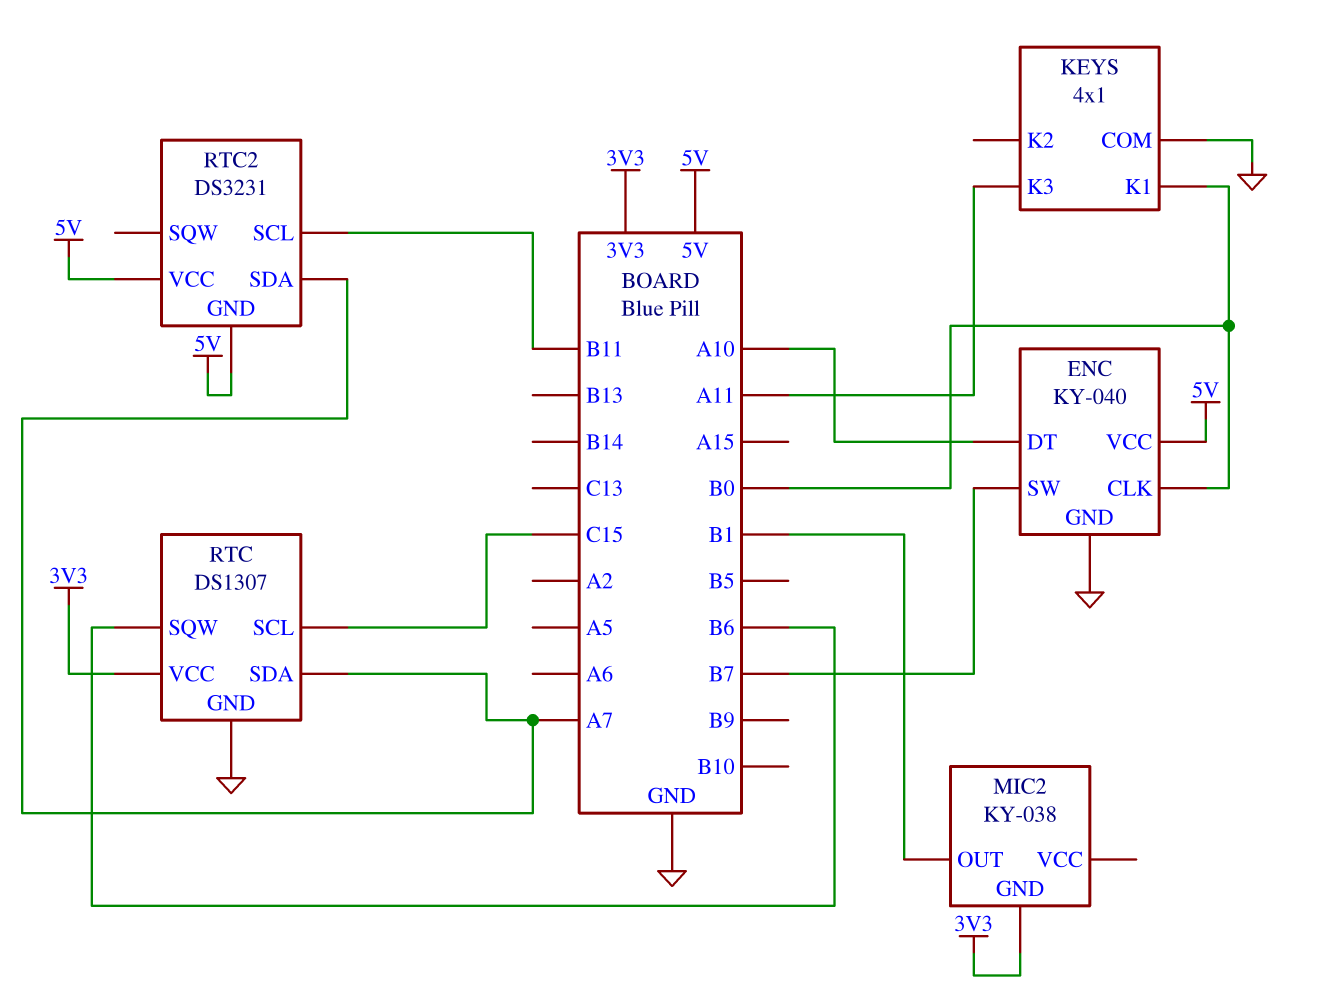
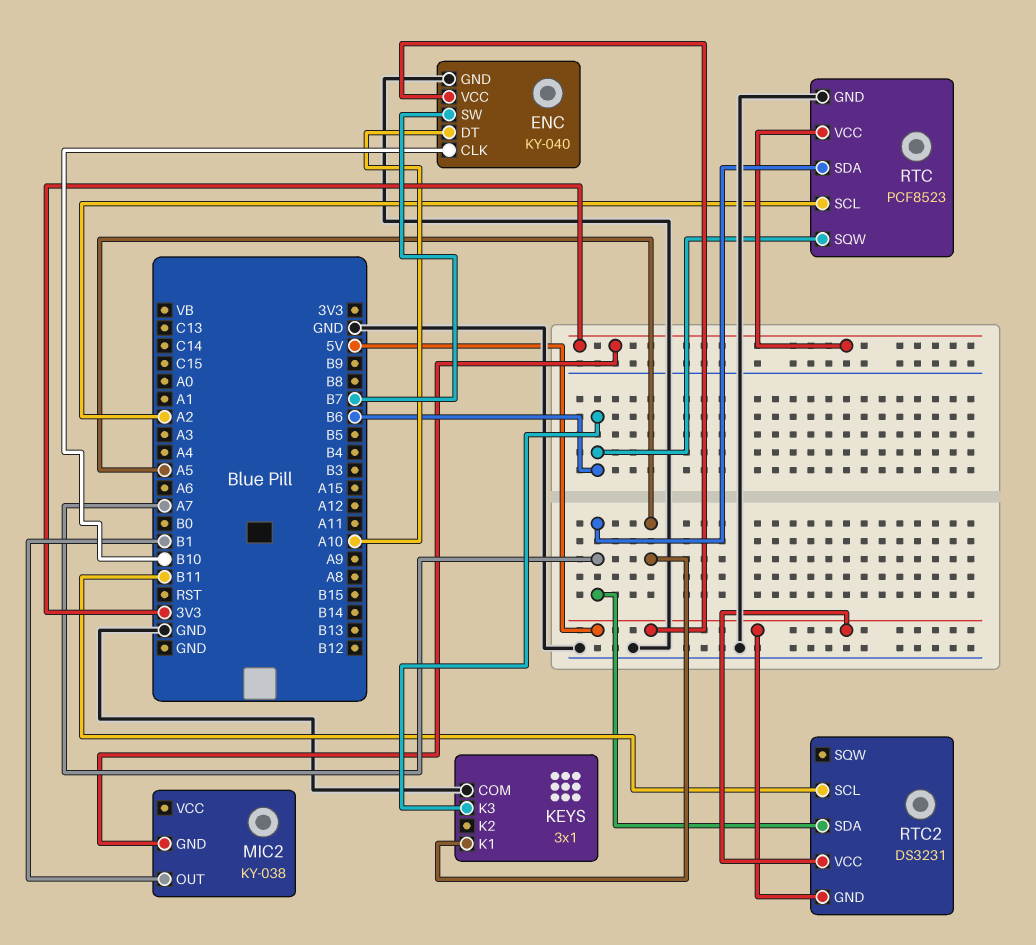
ENC pin CLK: B0 -> B10
KEYS: 4x1 -> 3x1
KEYS pin K1: B0 -> A5
KEYS pin K3: A11 -> B6
RTC: DS1307 -> PCF8523
RTC pin SCL: C15 -> A2

